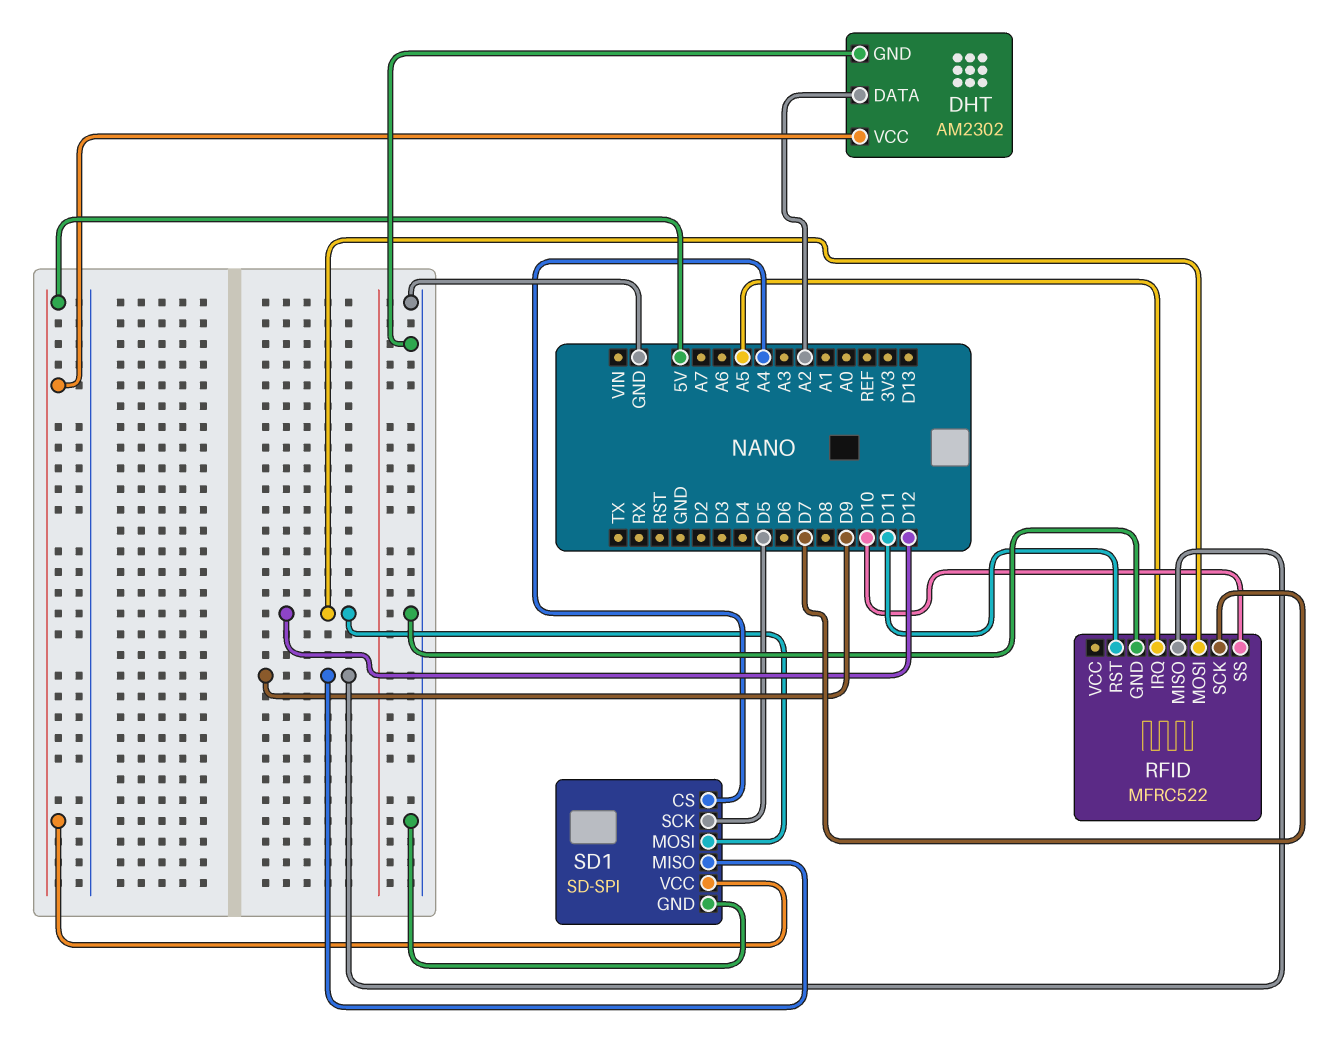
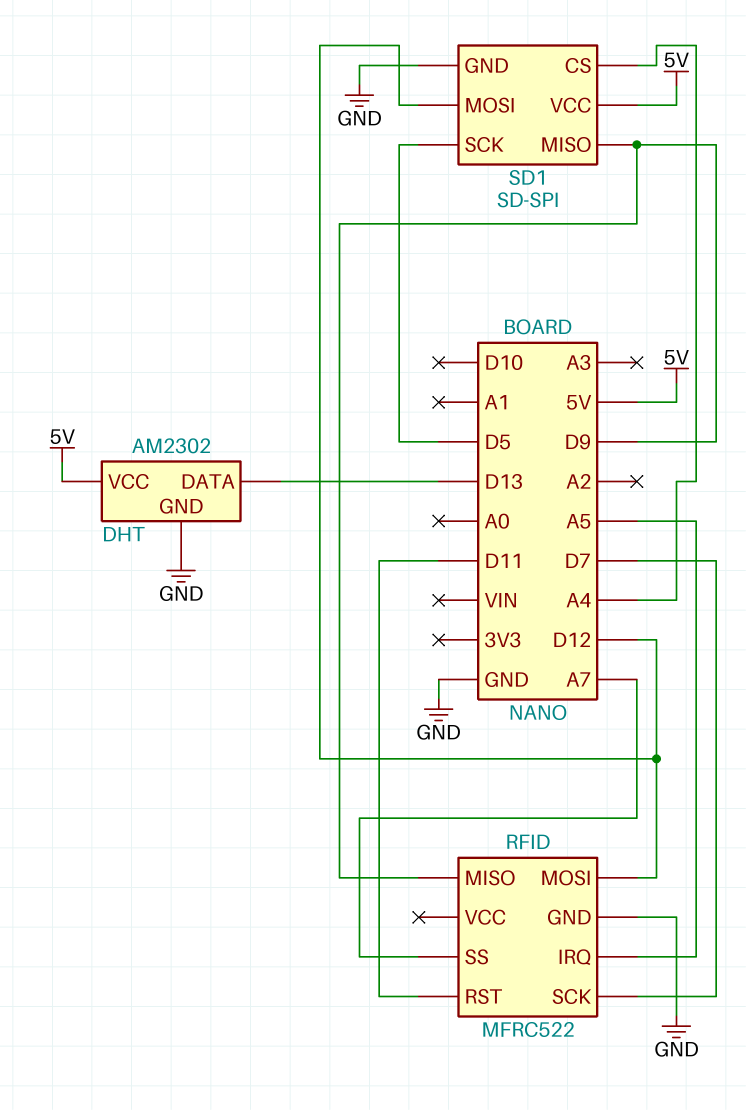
DHT pin DATA: A2 -> D13
RFID pin SS: D10 -> A7

